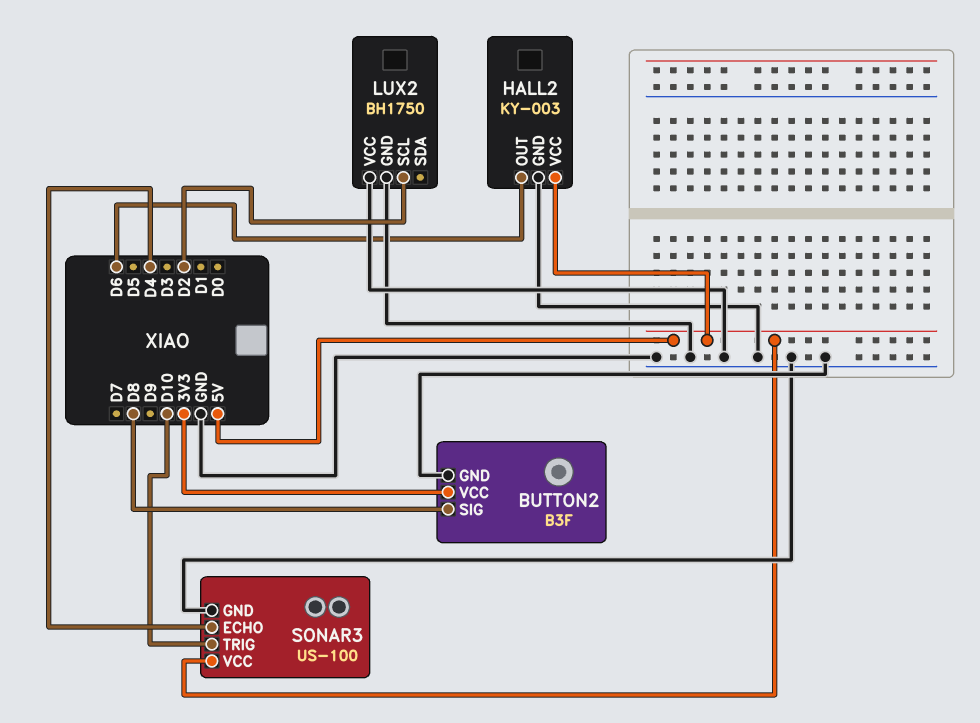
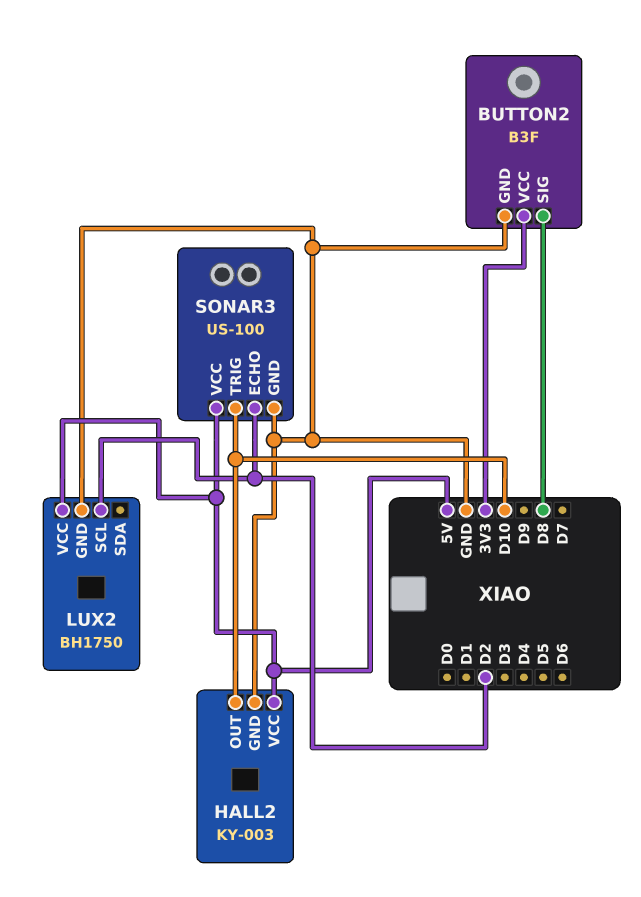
HALL2 pin OUT: D6 -> D10
LUX2 pin VCC: GND -> 5V
SONAR3 pin ECHO: D4 -> D2

